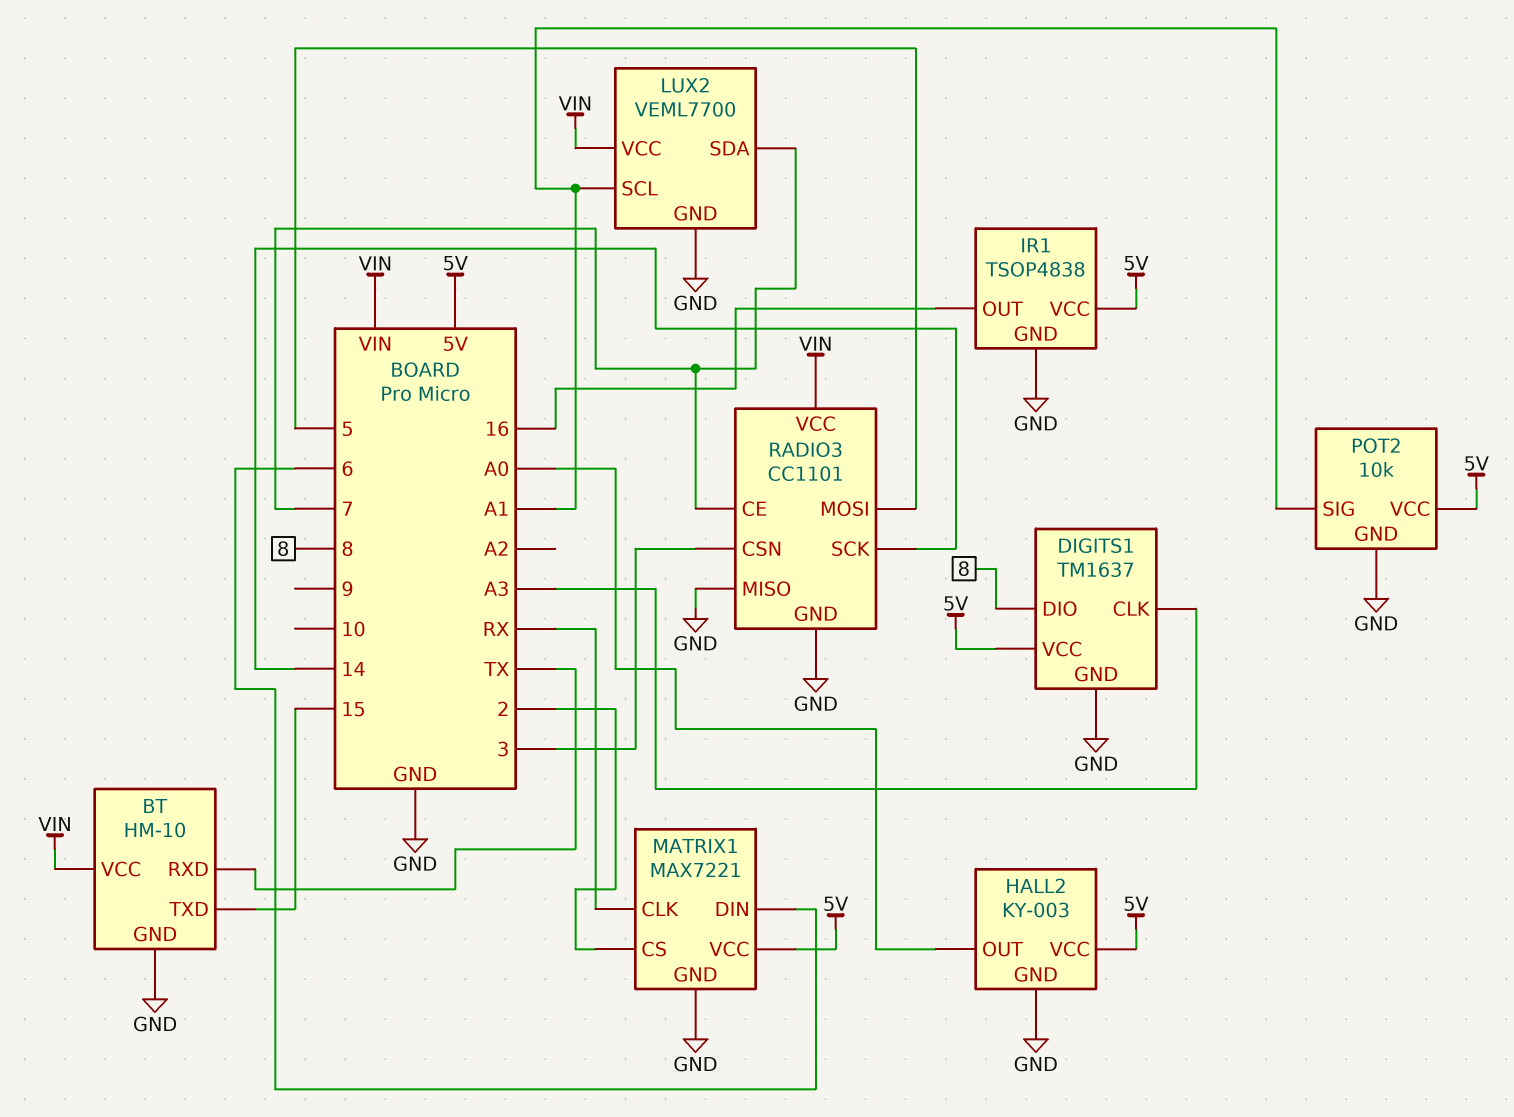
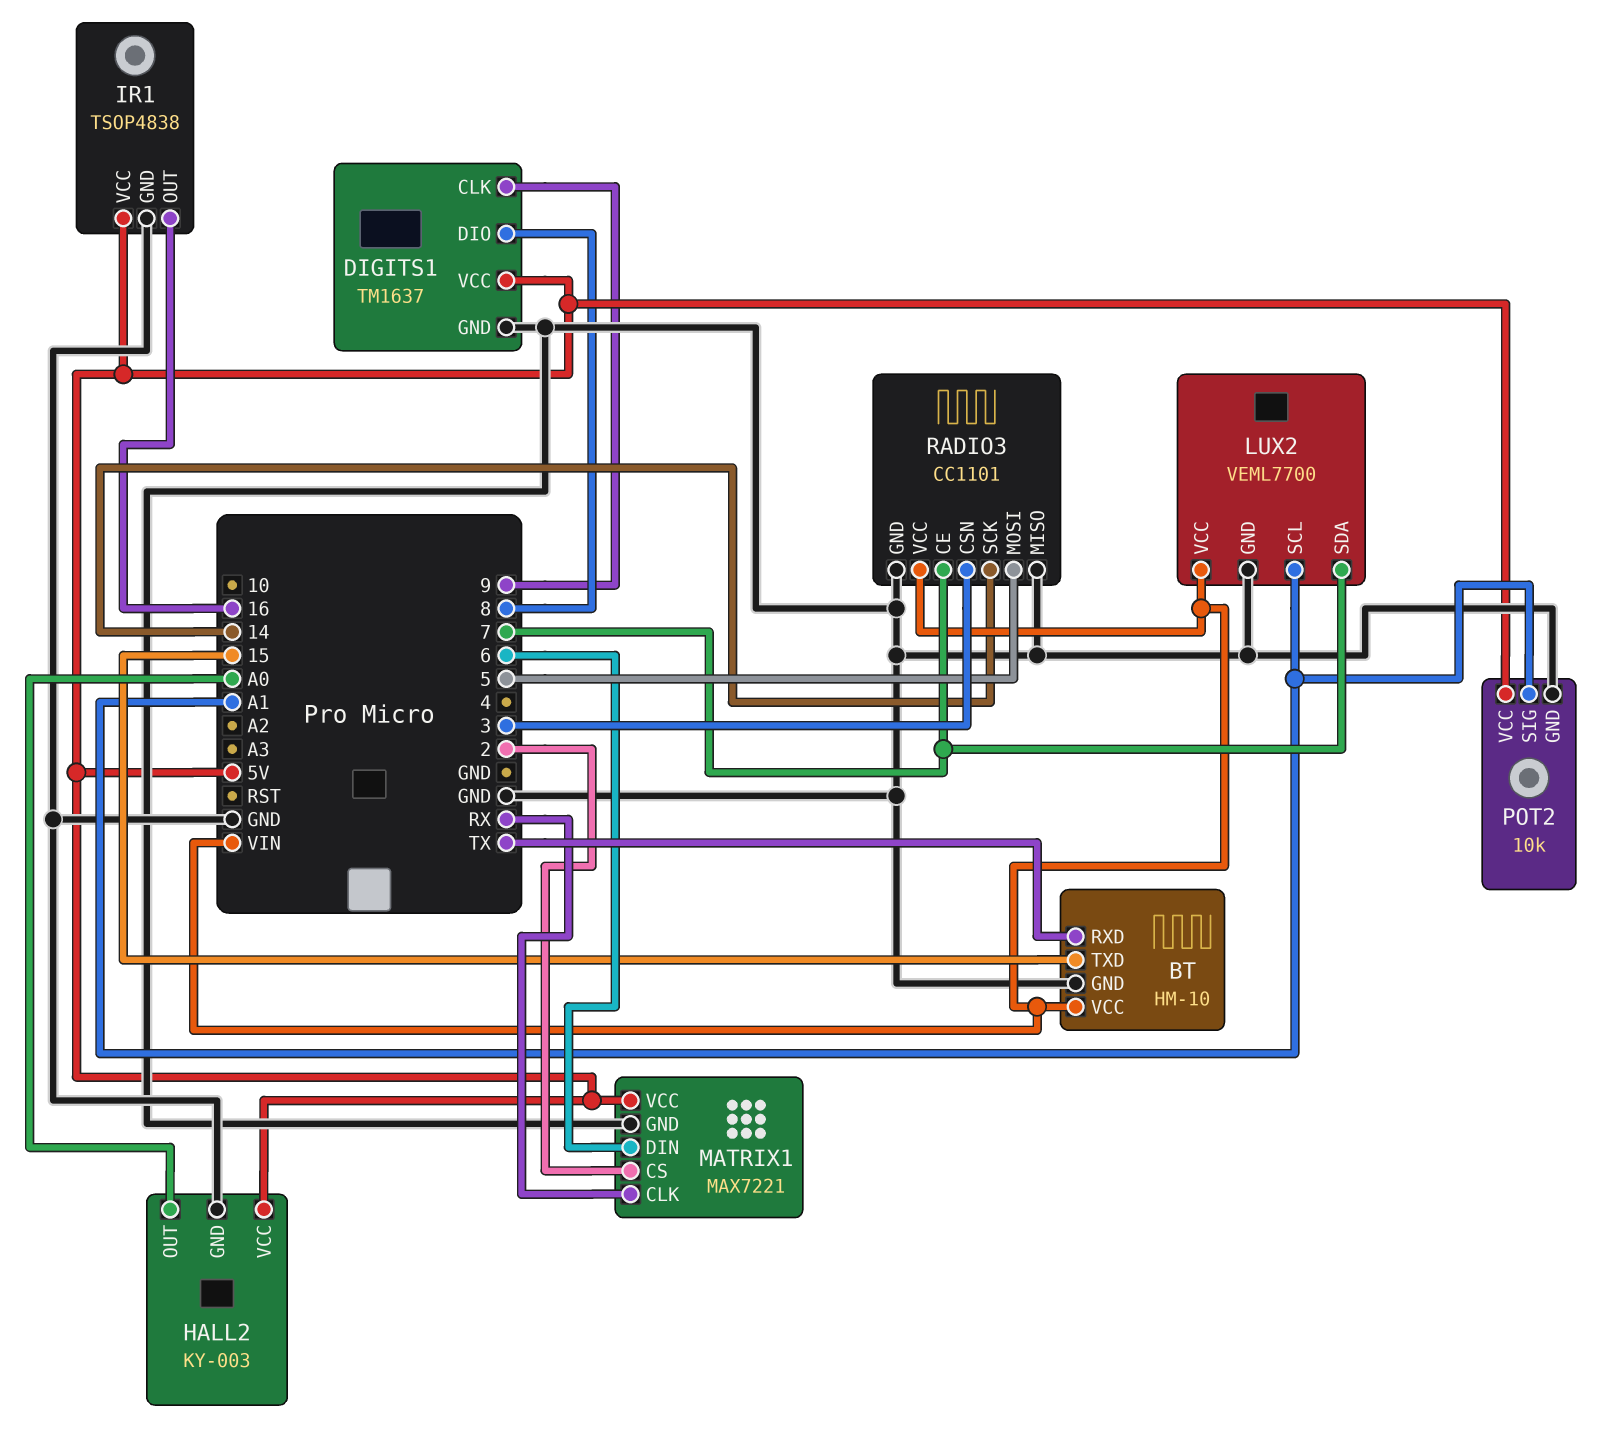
DIGITS1 pin CLK: A3 -> 9

